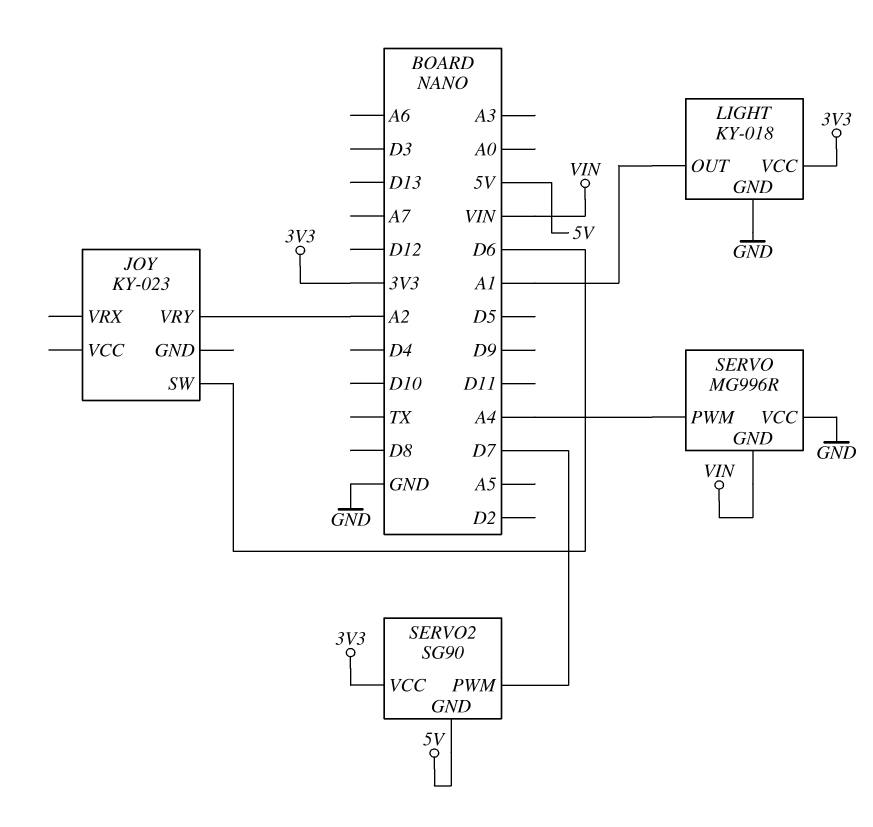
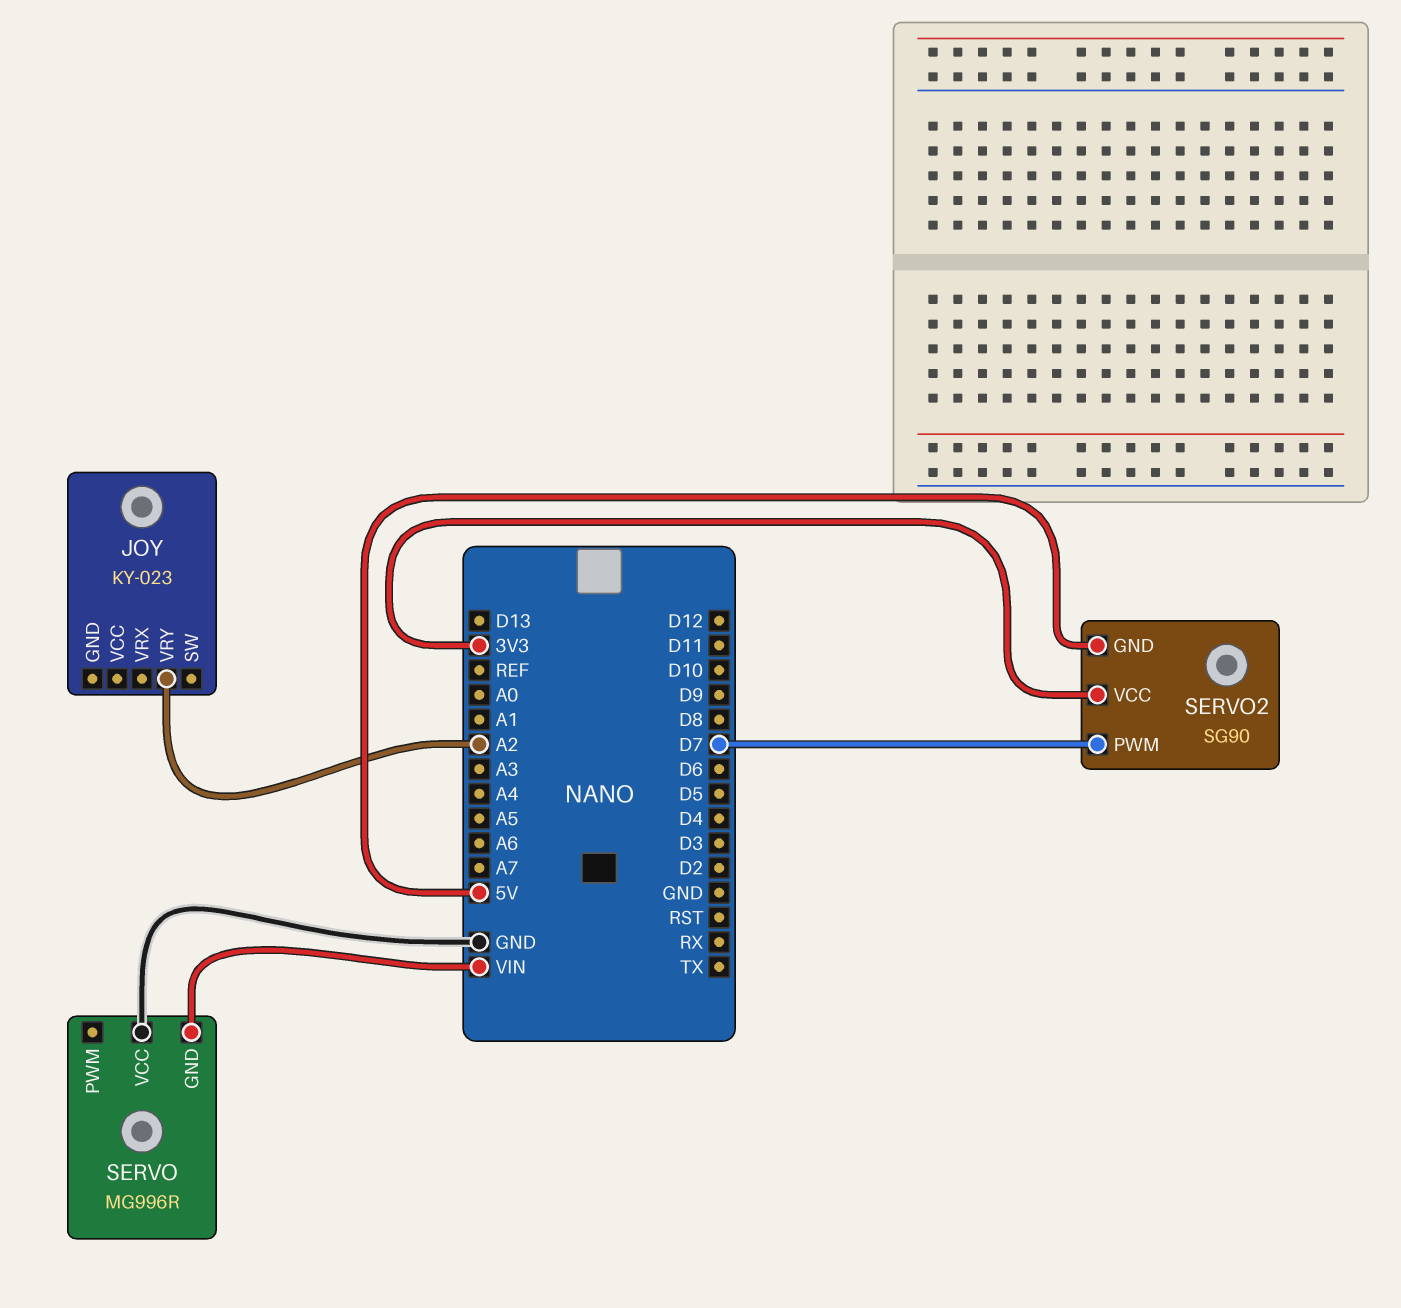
JOY pin SW: D6 -> none
LIGHT: KY-018 -> none
LIGHT pin GND: GND -> none
LIGHT pin OUT: A1 -> none
LIGHT pin VCC: 3V3 -> none
SERVO pin PWM: A4 -> none

